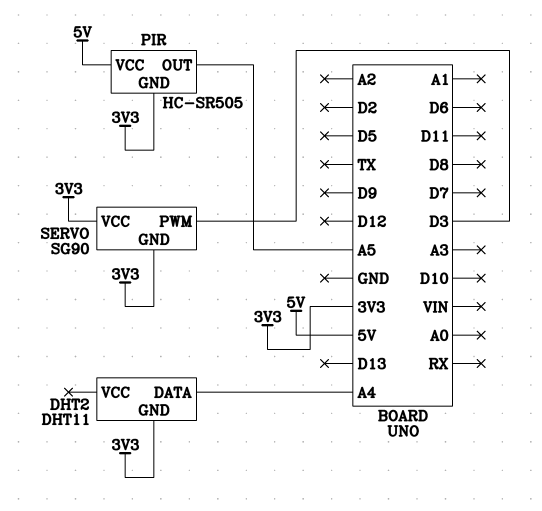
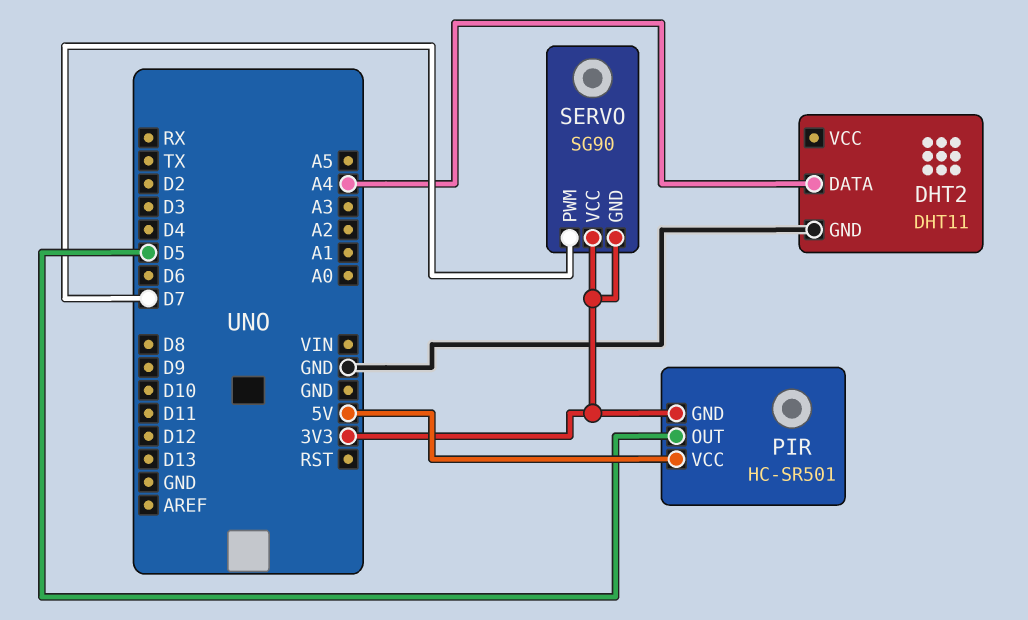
DHT2 pin GND: 3V3 -> GND
PIR: HC-SR505 -> HC-SR501
PIR pin OUT: A5 -> D5
SERVO pin PWM: D3 -> D7

